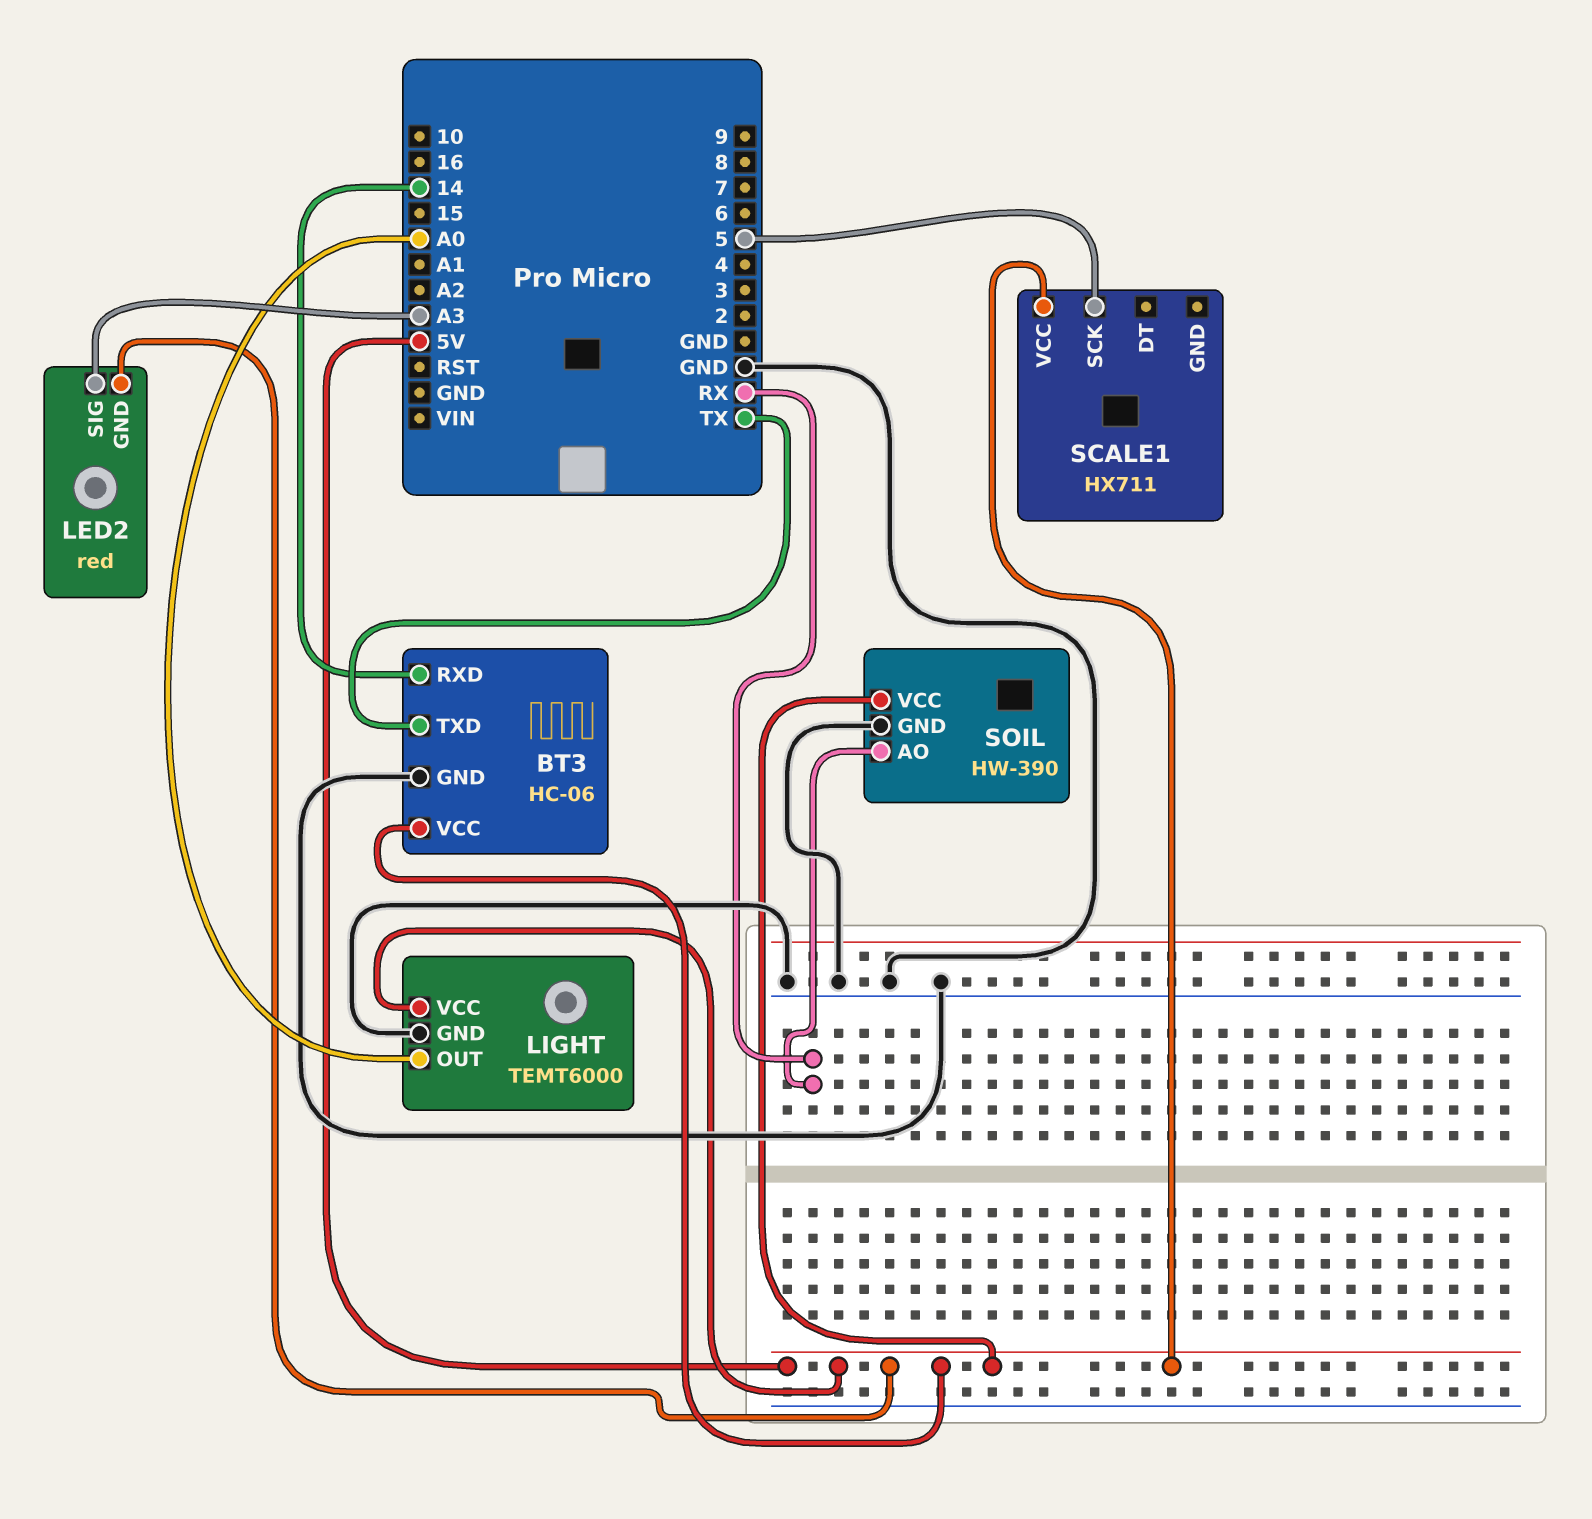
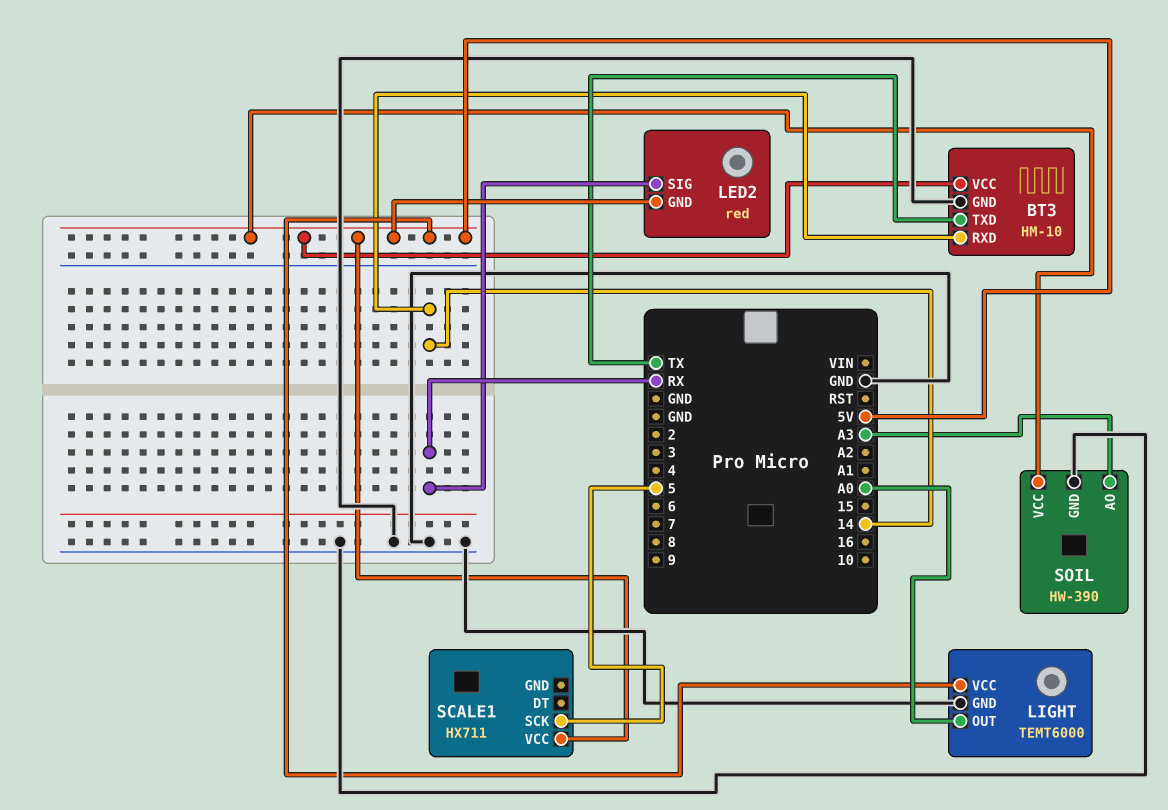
BT3: HC-06 -> HM-10
LED2 pin SIG: A3 -> RX
SOIL pin AO: RX -> A3

